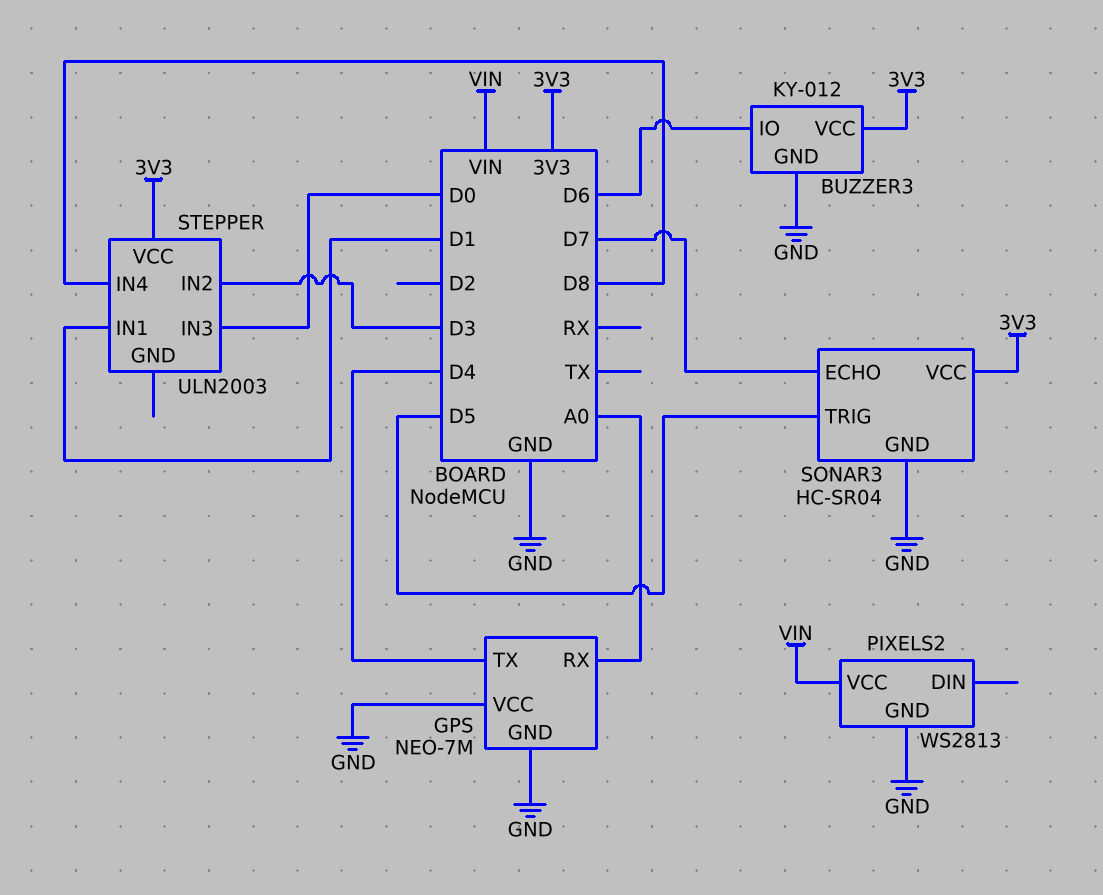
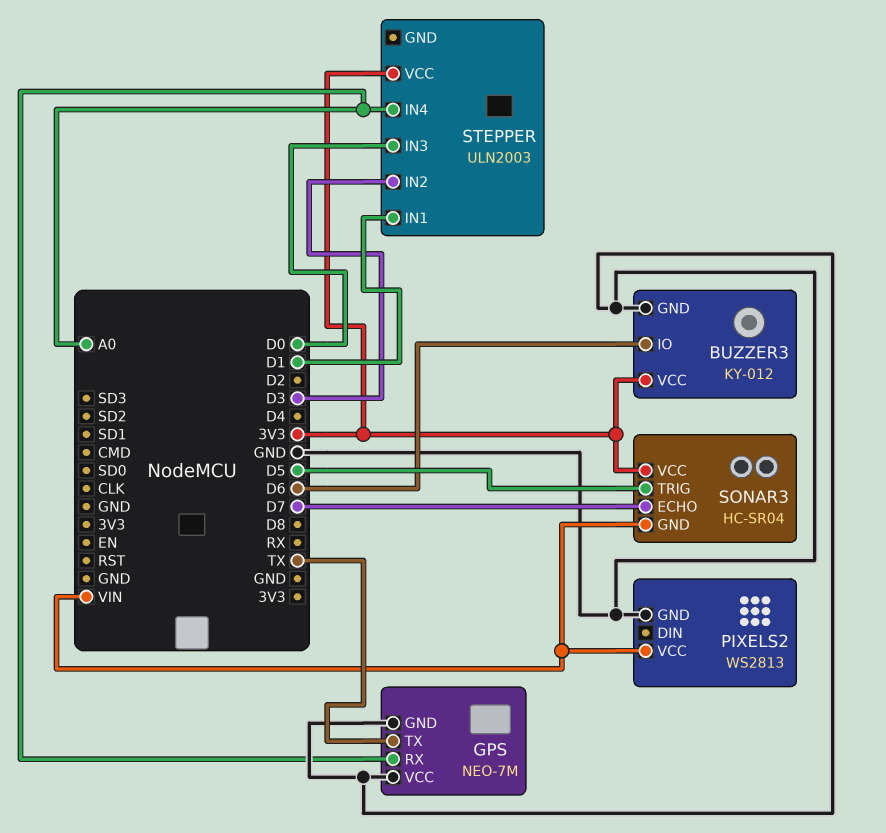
GPS pin TX: D4 -> TX
SONAR3 pin GND: GND -> VIN
STEPPER pin IN4: D8 -> A0

